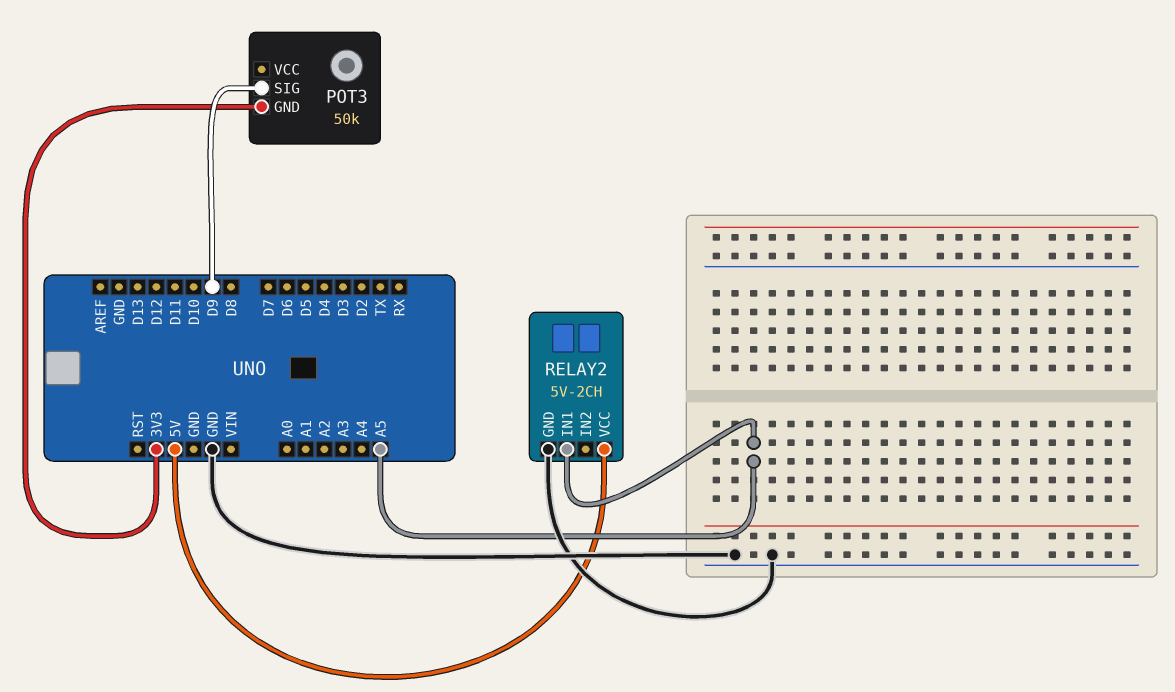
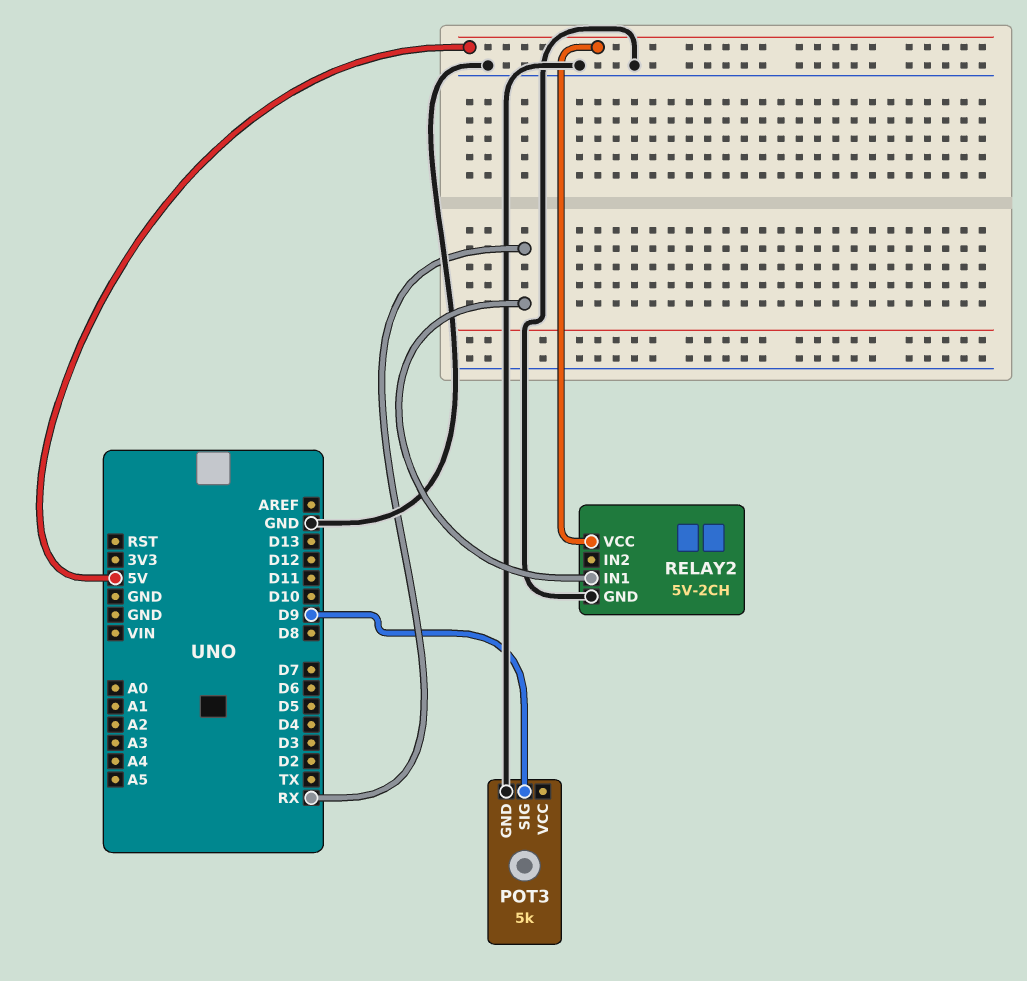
POT3: 50k -> 5k
POT3 pin GND: 3V3 -> GND
RELAY2 pin IN1: A5 -> RX

